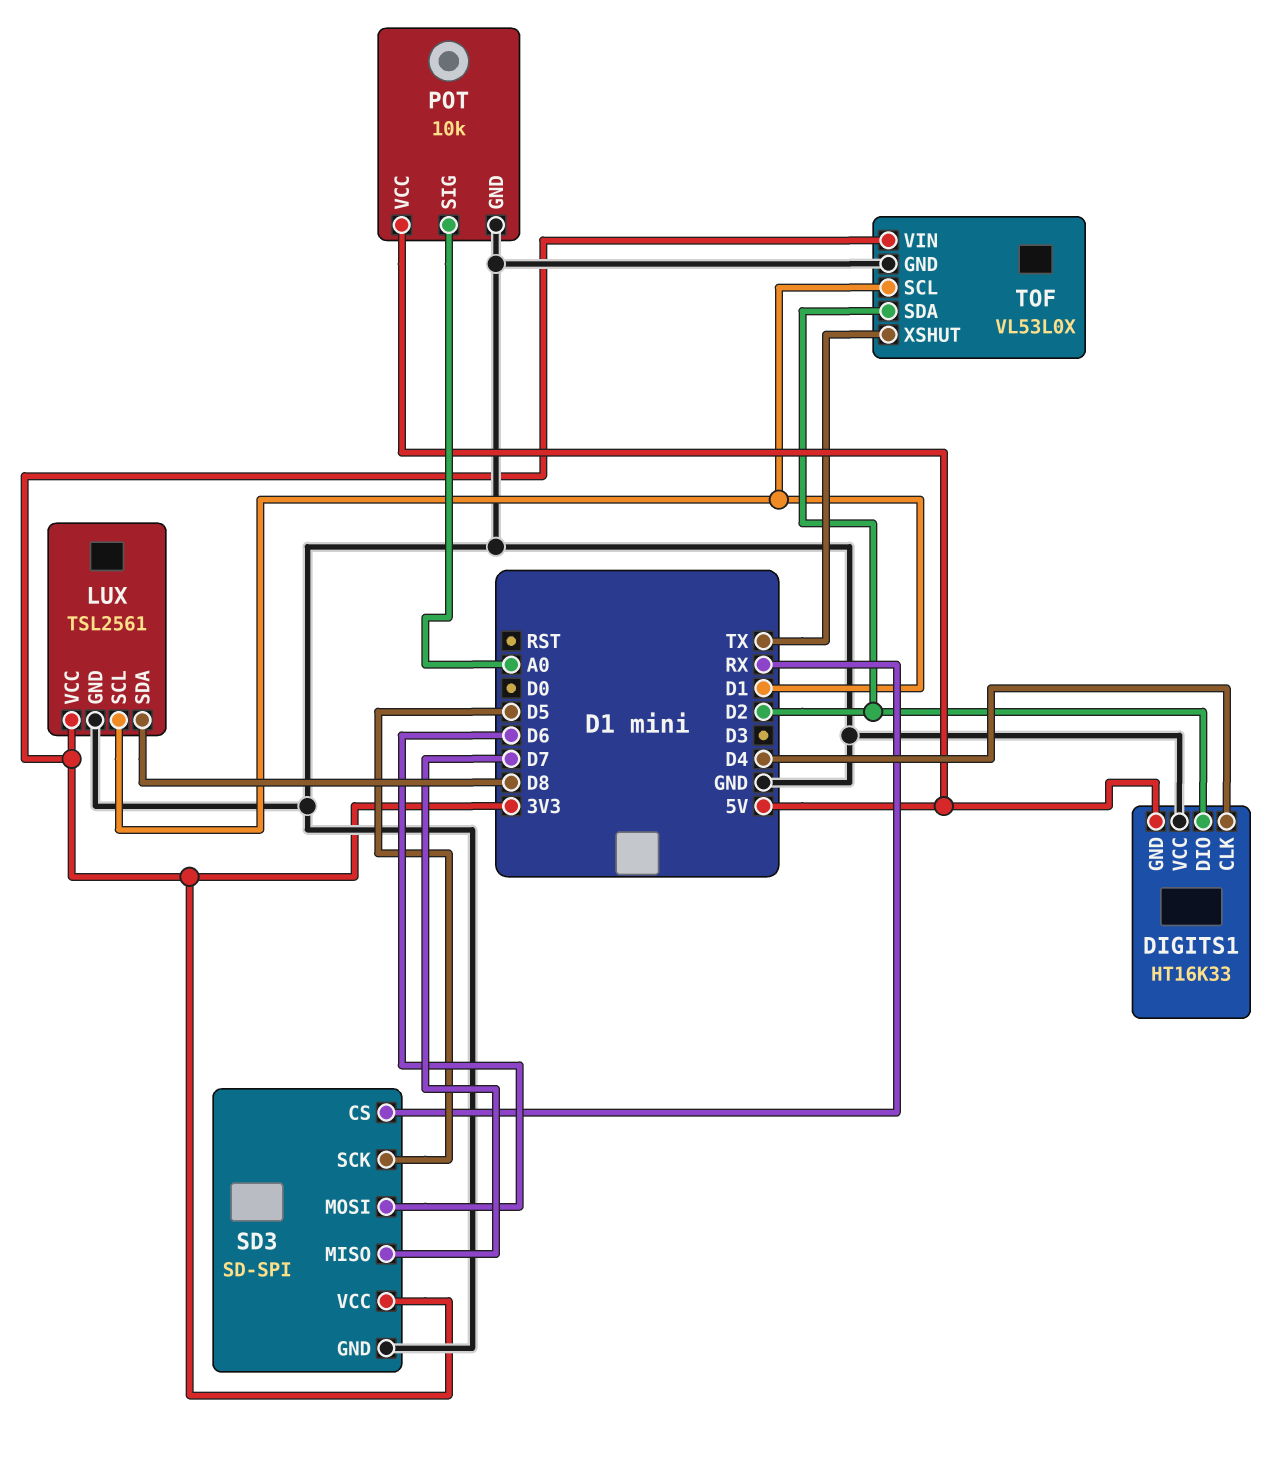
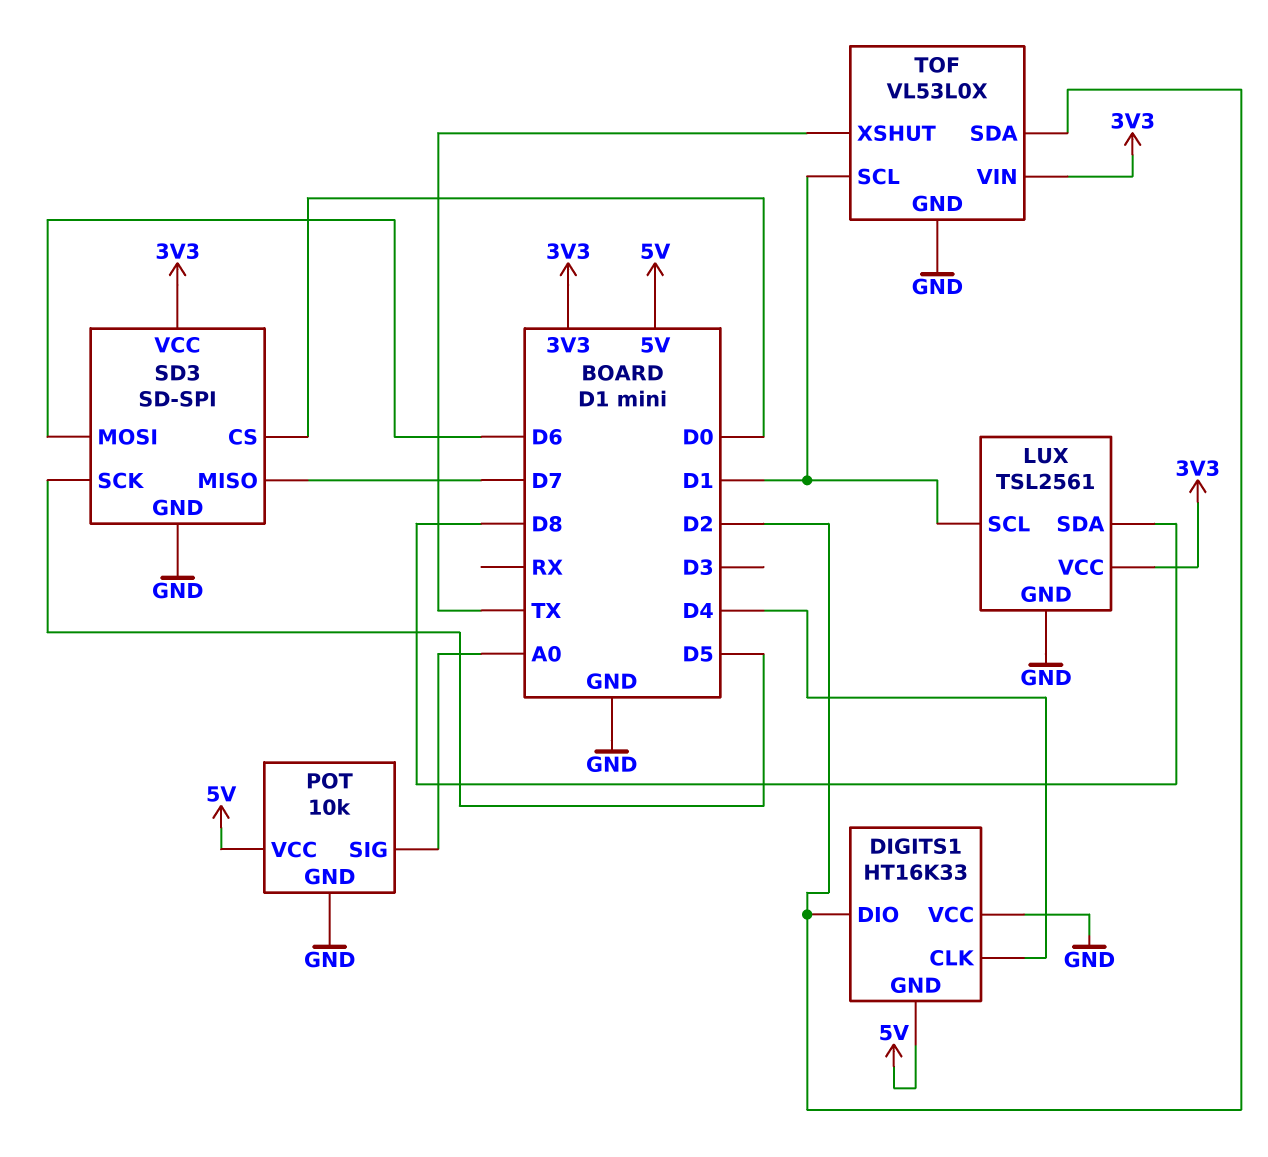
SD3 pin CS: RX -> D0

